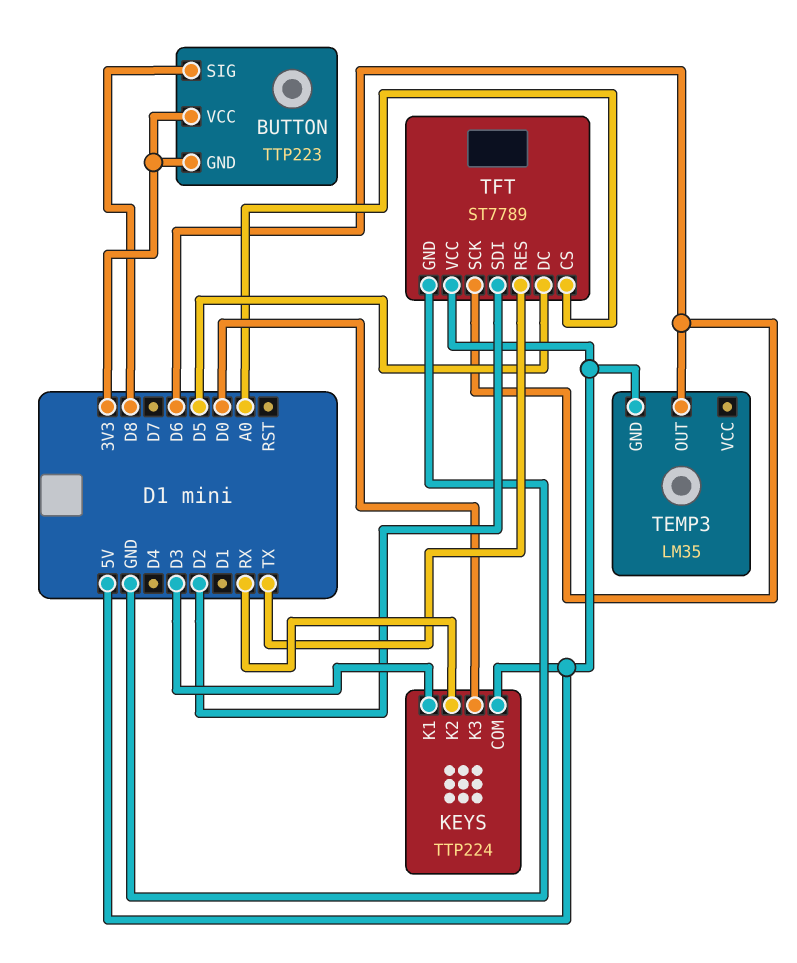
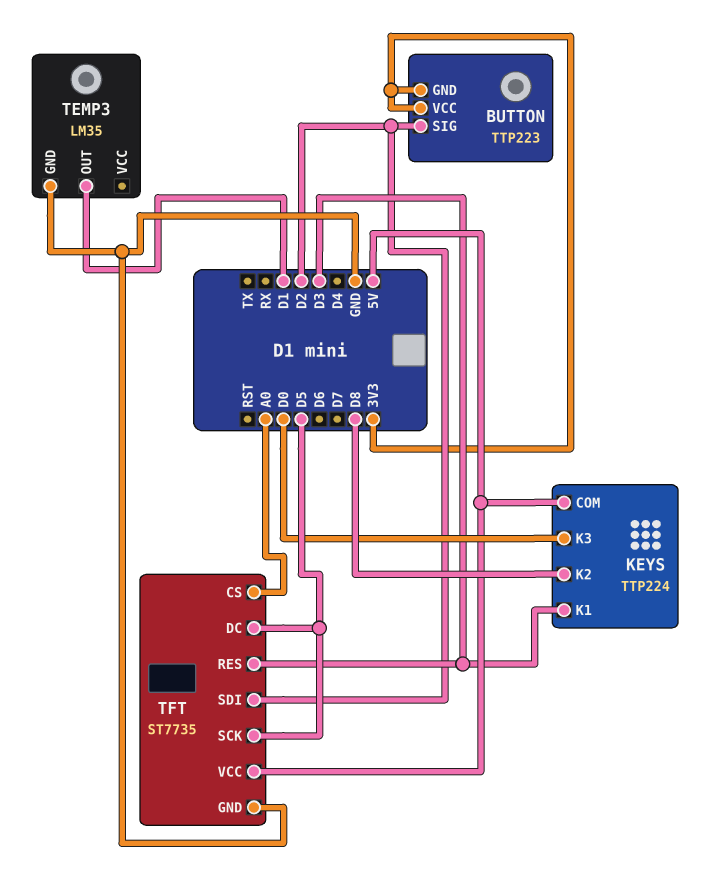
BUTTON pin SIG: D8 -> D2
KEYS pin K2: RX -> D8
TEMP3 pin GND: 5V -> GND
TEMP3 pin OUT: D6 -> D1
TFT: ST7789 -> ST7735
TFT pin RES: TX -> D3
TFT pin SCK: D6 -> D5

